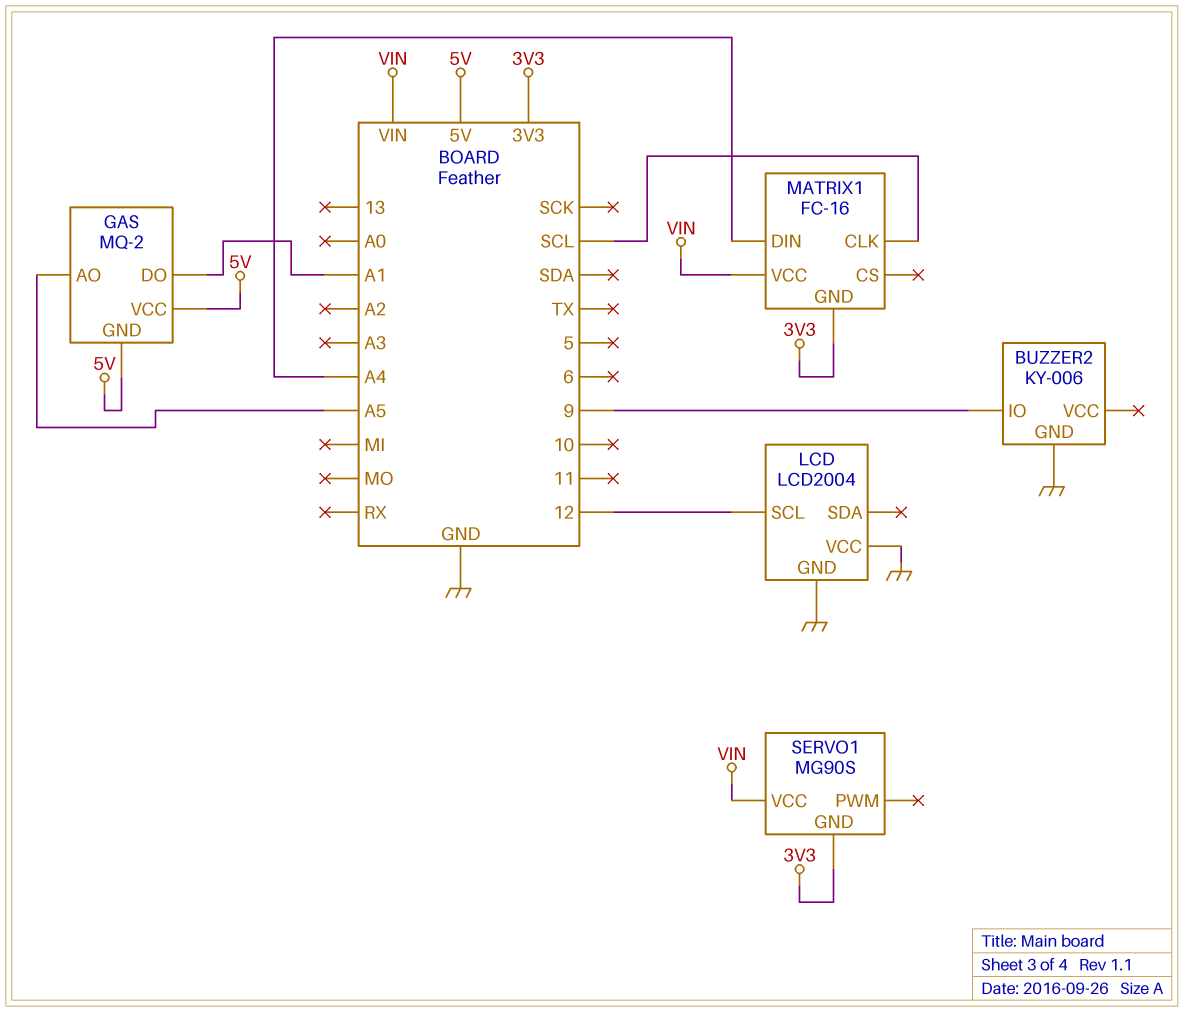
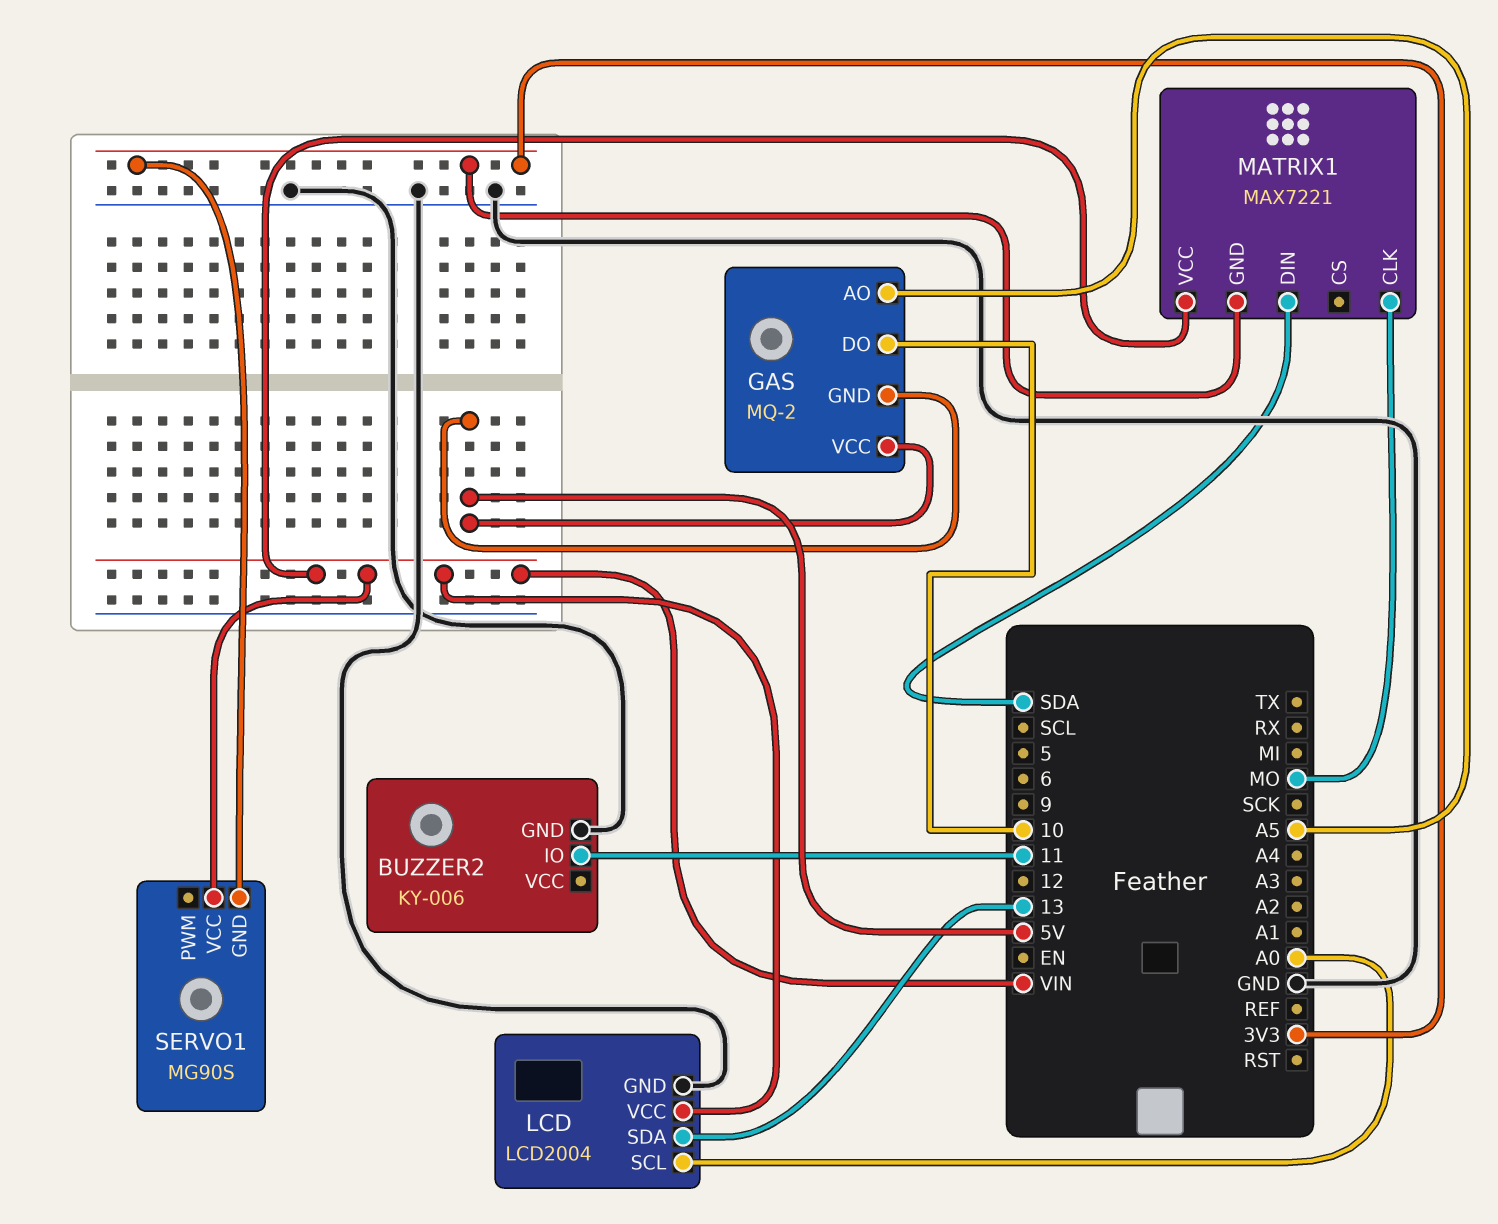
BUZZER2 pin IO: 9 -> 11
GAS pin DO: A1 -> 10
LCD pin SCL: 12 -> A0
LCD pin SDA: none -> 13
LCD pin VCC: GND -> VIN
MATRIX1: FC-16 -> MAX7221
MATRIX1 pin CLK: SCL -> MO
MATRIX1 pin DIN: A4 -> SDA

